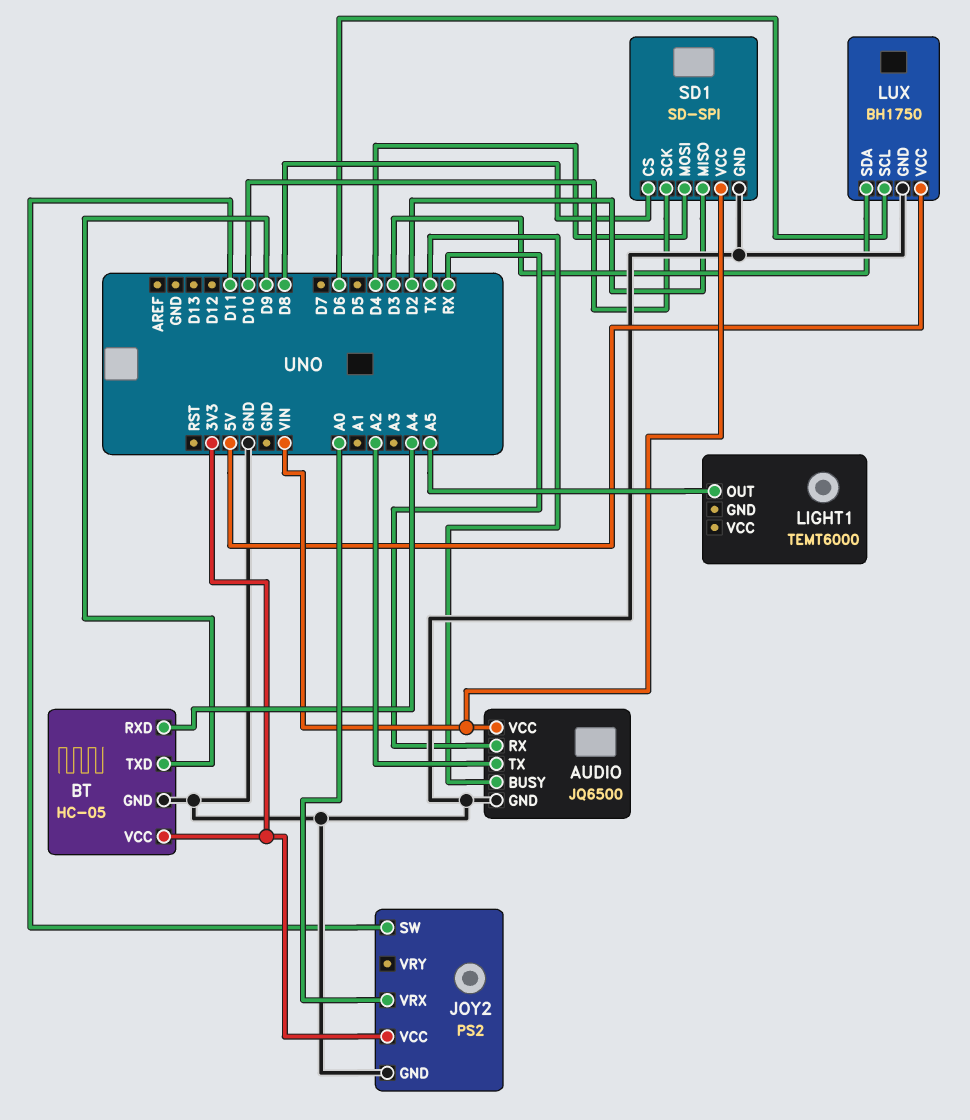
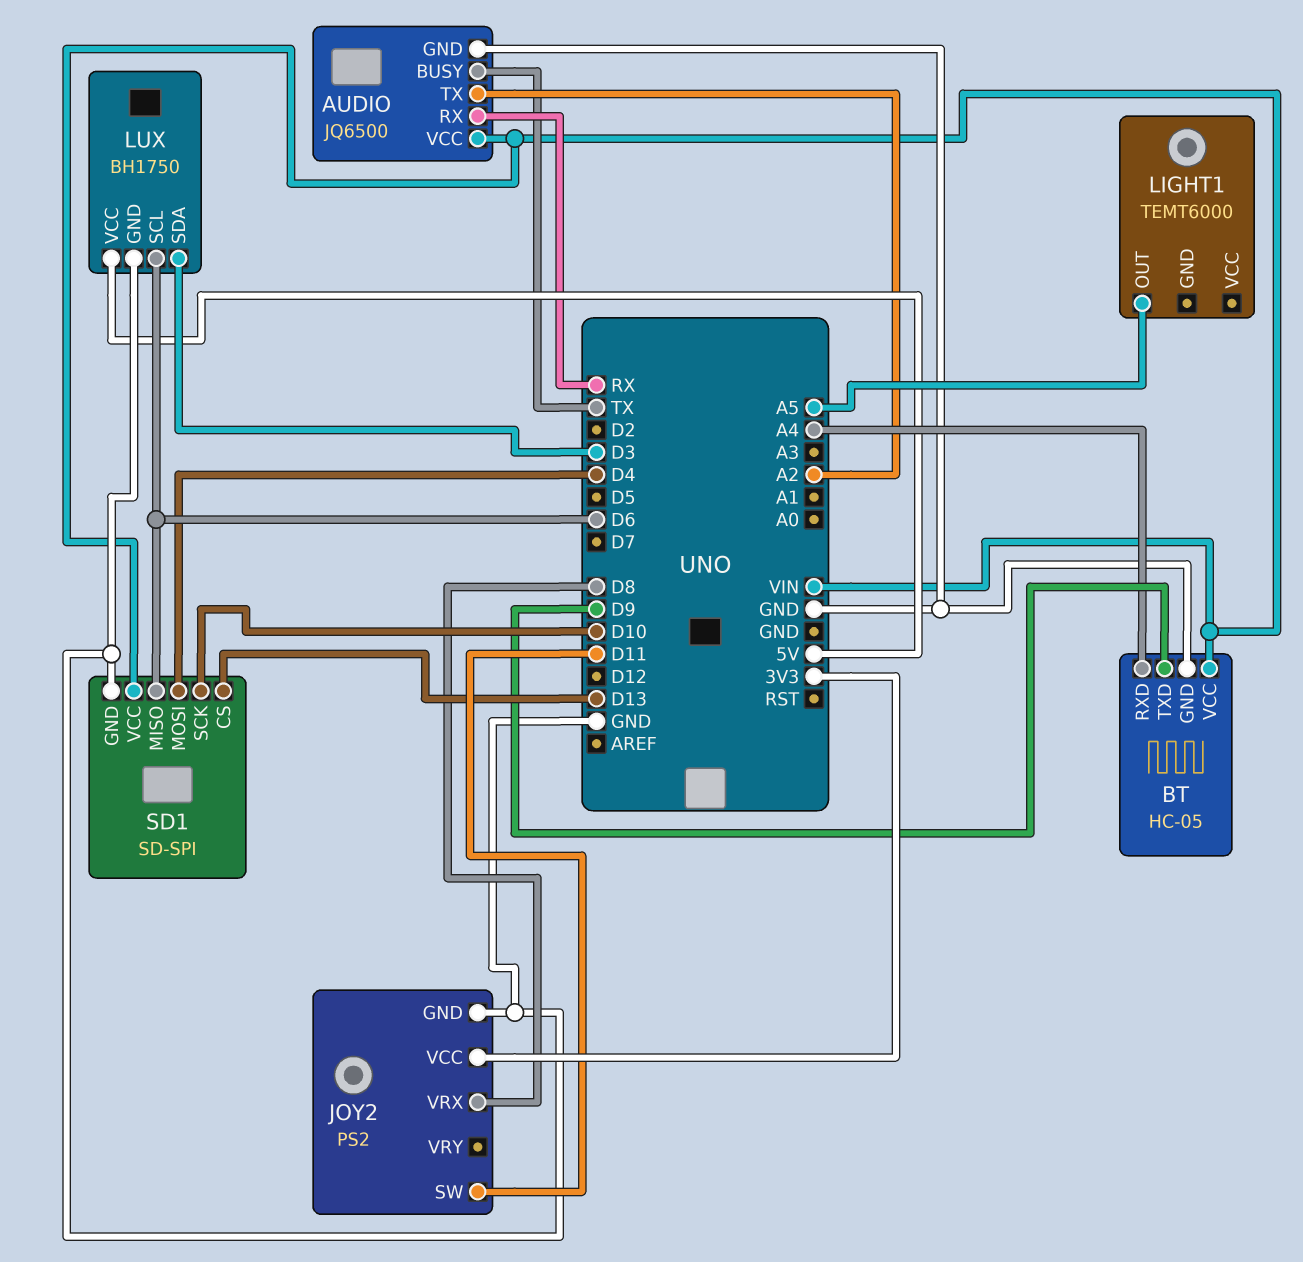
BT pin VCC: 3V3 -> VIN
JOY2 pin VRX: A0 -> D8
SD1 pin CS: D8 -> D13
SD1 pin MISO: D2 -> D6

